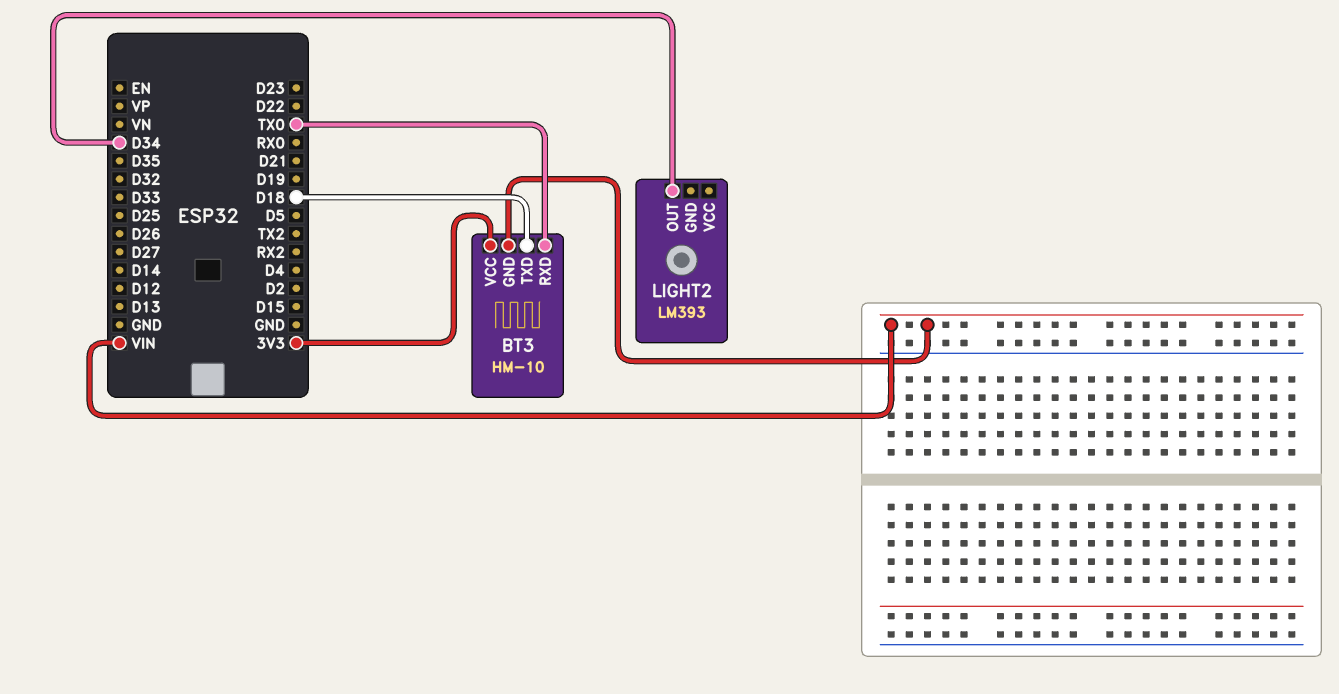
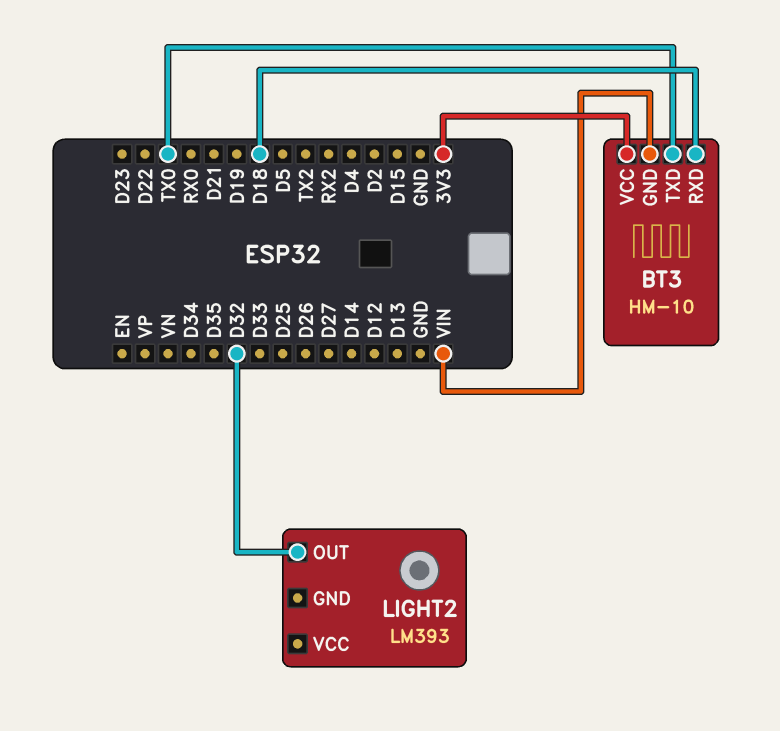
BT3 pin RXD: TX0 -> D18
BT3 pin TXD: D18 -> TX0
LIGHT2 pin OUT: D34 -> D32

